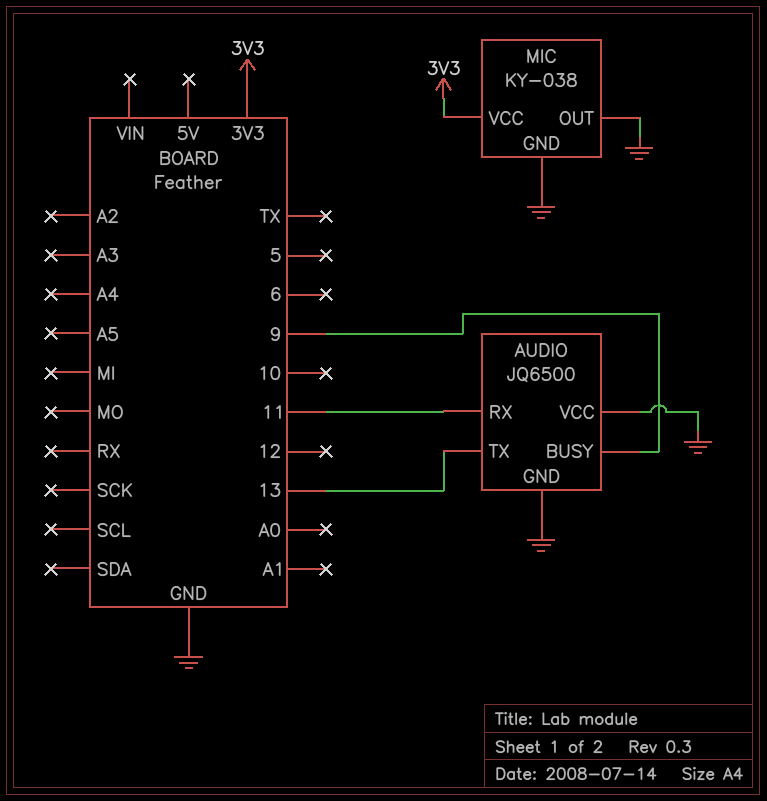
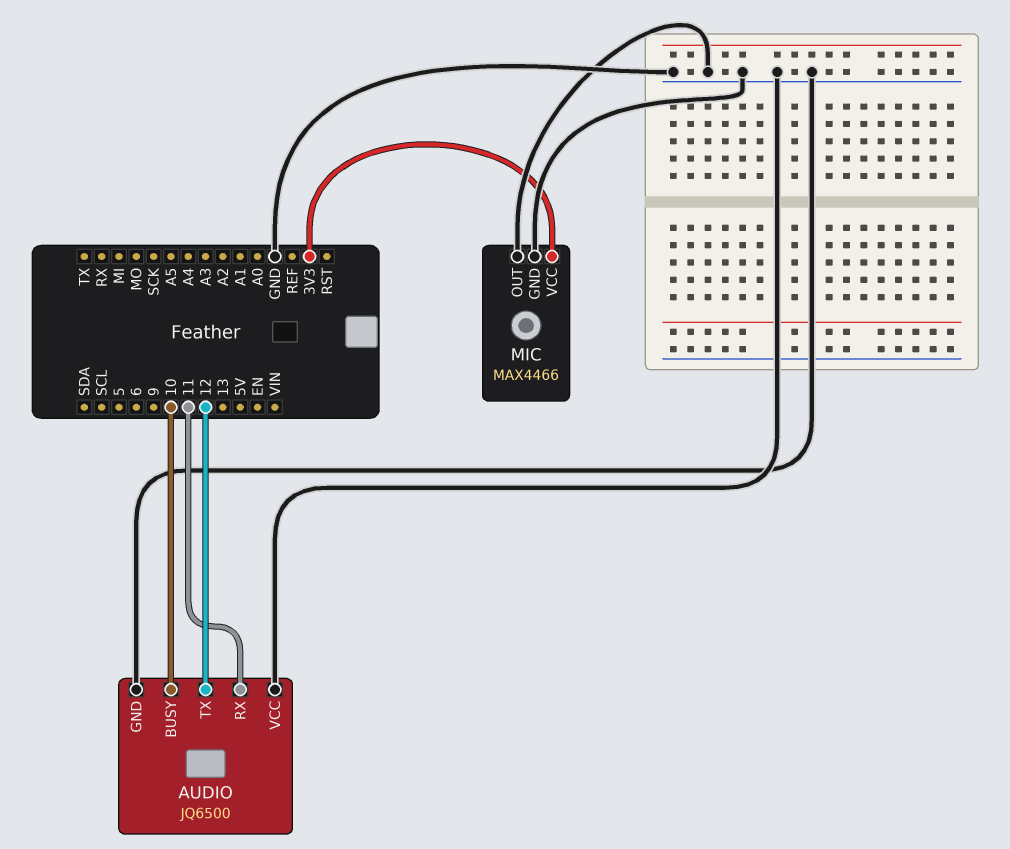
AUDIO pin BUSY: 9 -> 10
AUDIO pin TX: 13 -> 12
MIC: KY-038 -> MAX4466

